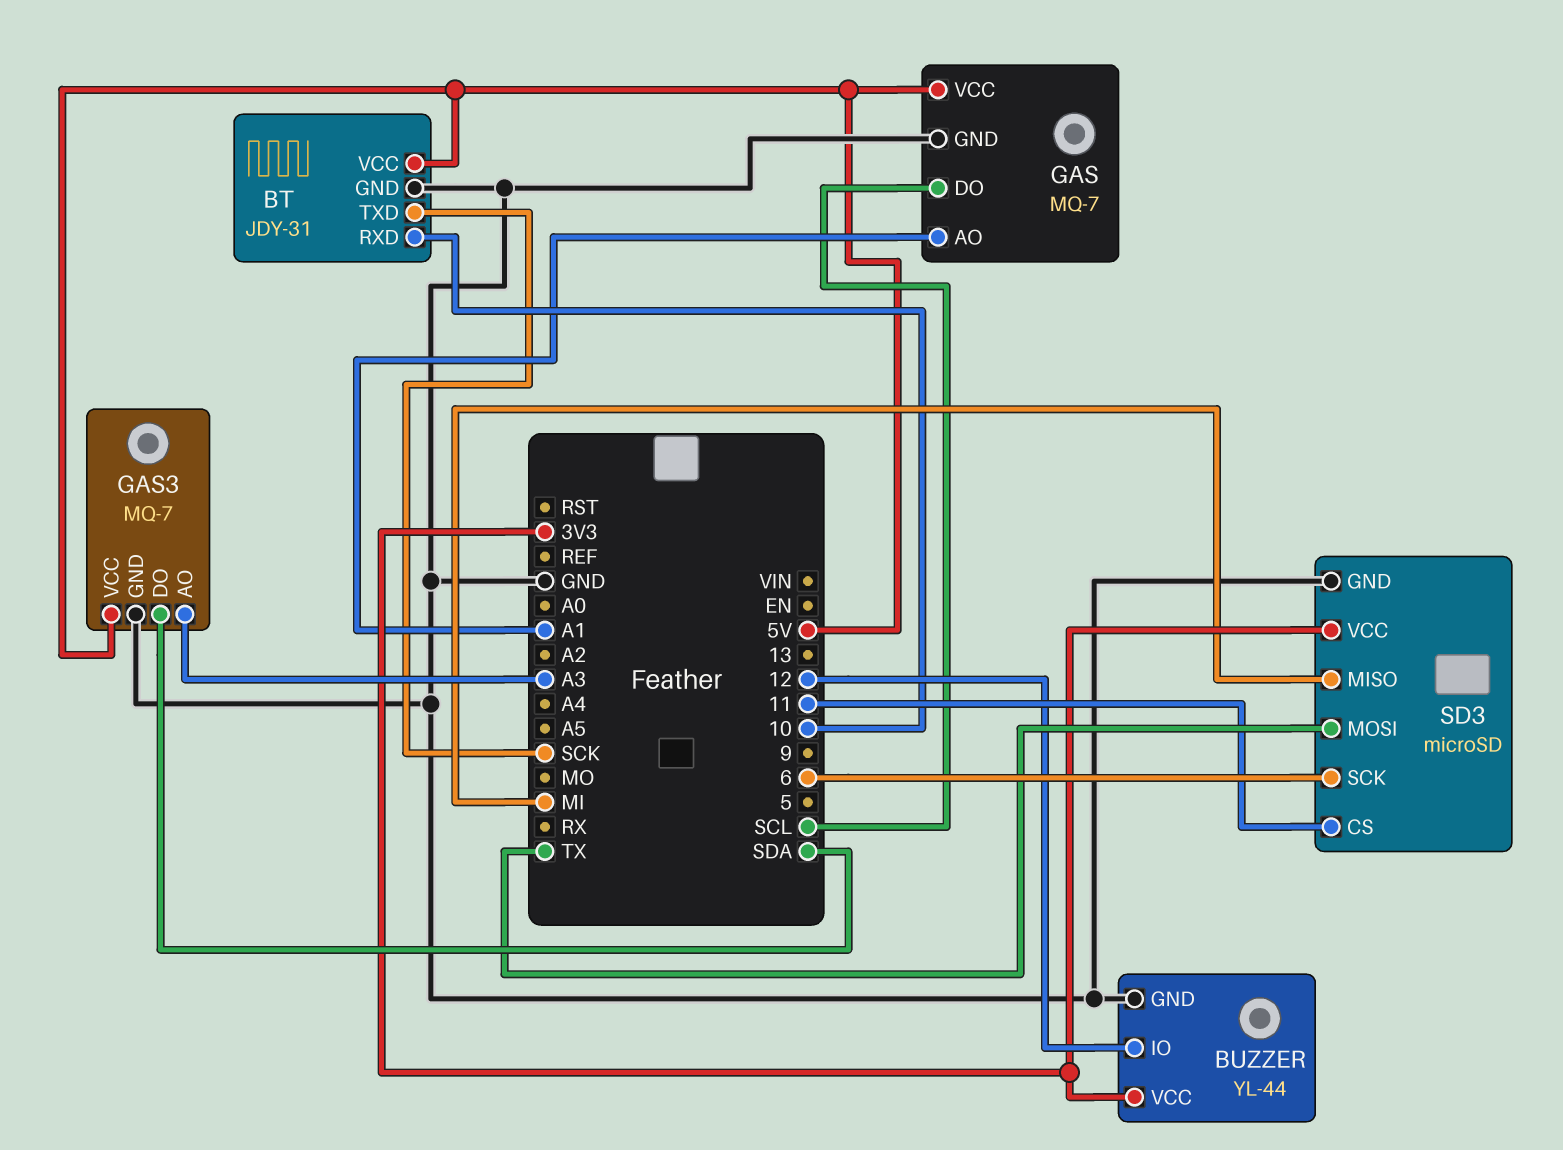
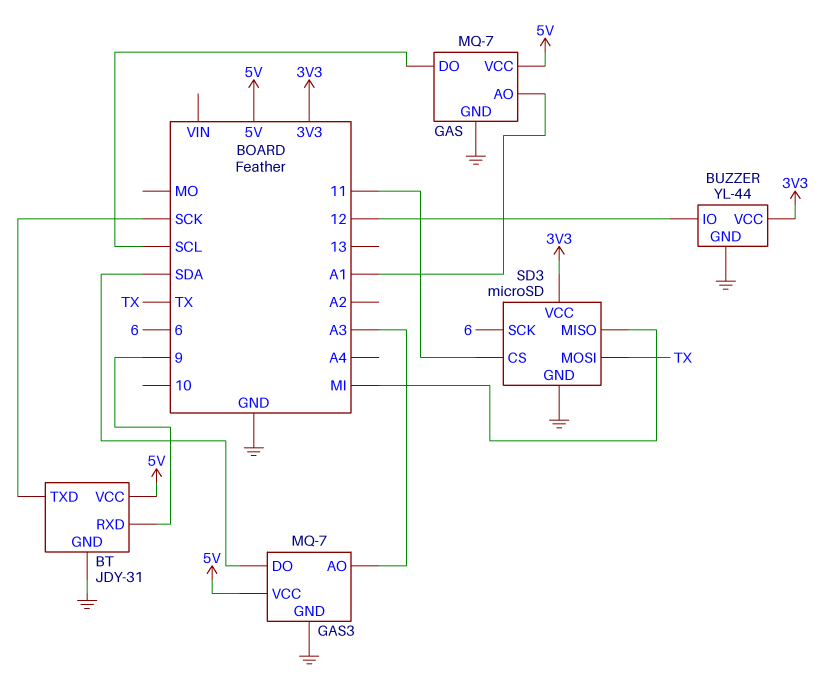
BT pin RXD: 10 -> 9

